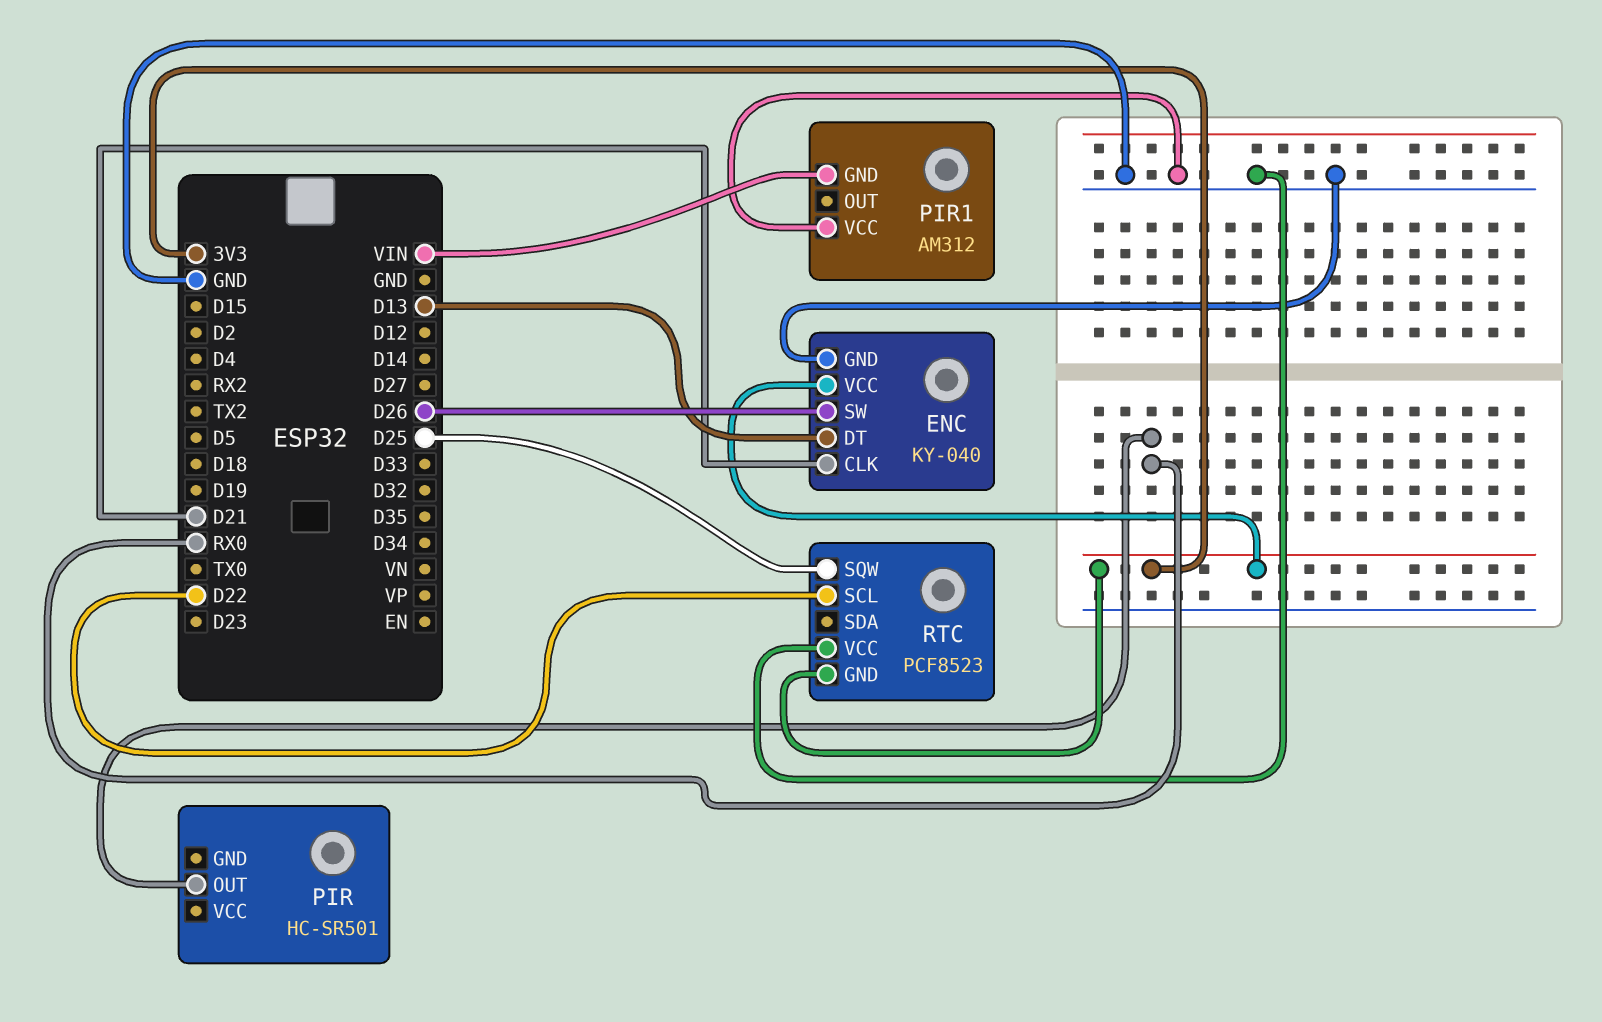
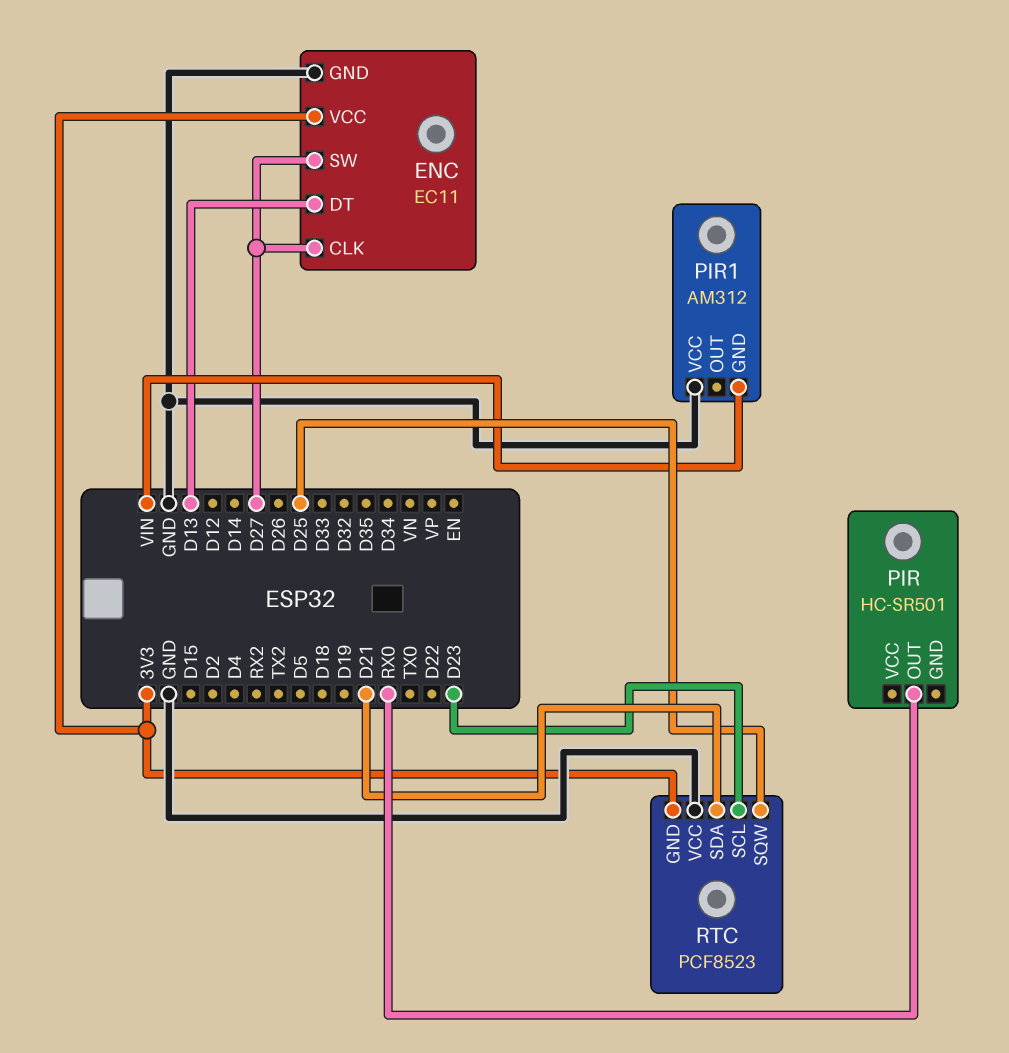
ENC: KY-040 -> EC11
ENC pin CLK: D21 -> D27
ENC pin SW: D26 -> D27
RTC pin SCL: D22 -> D23
RTC pin SDA: none -> D21

